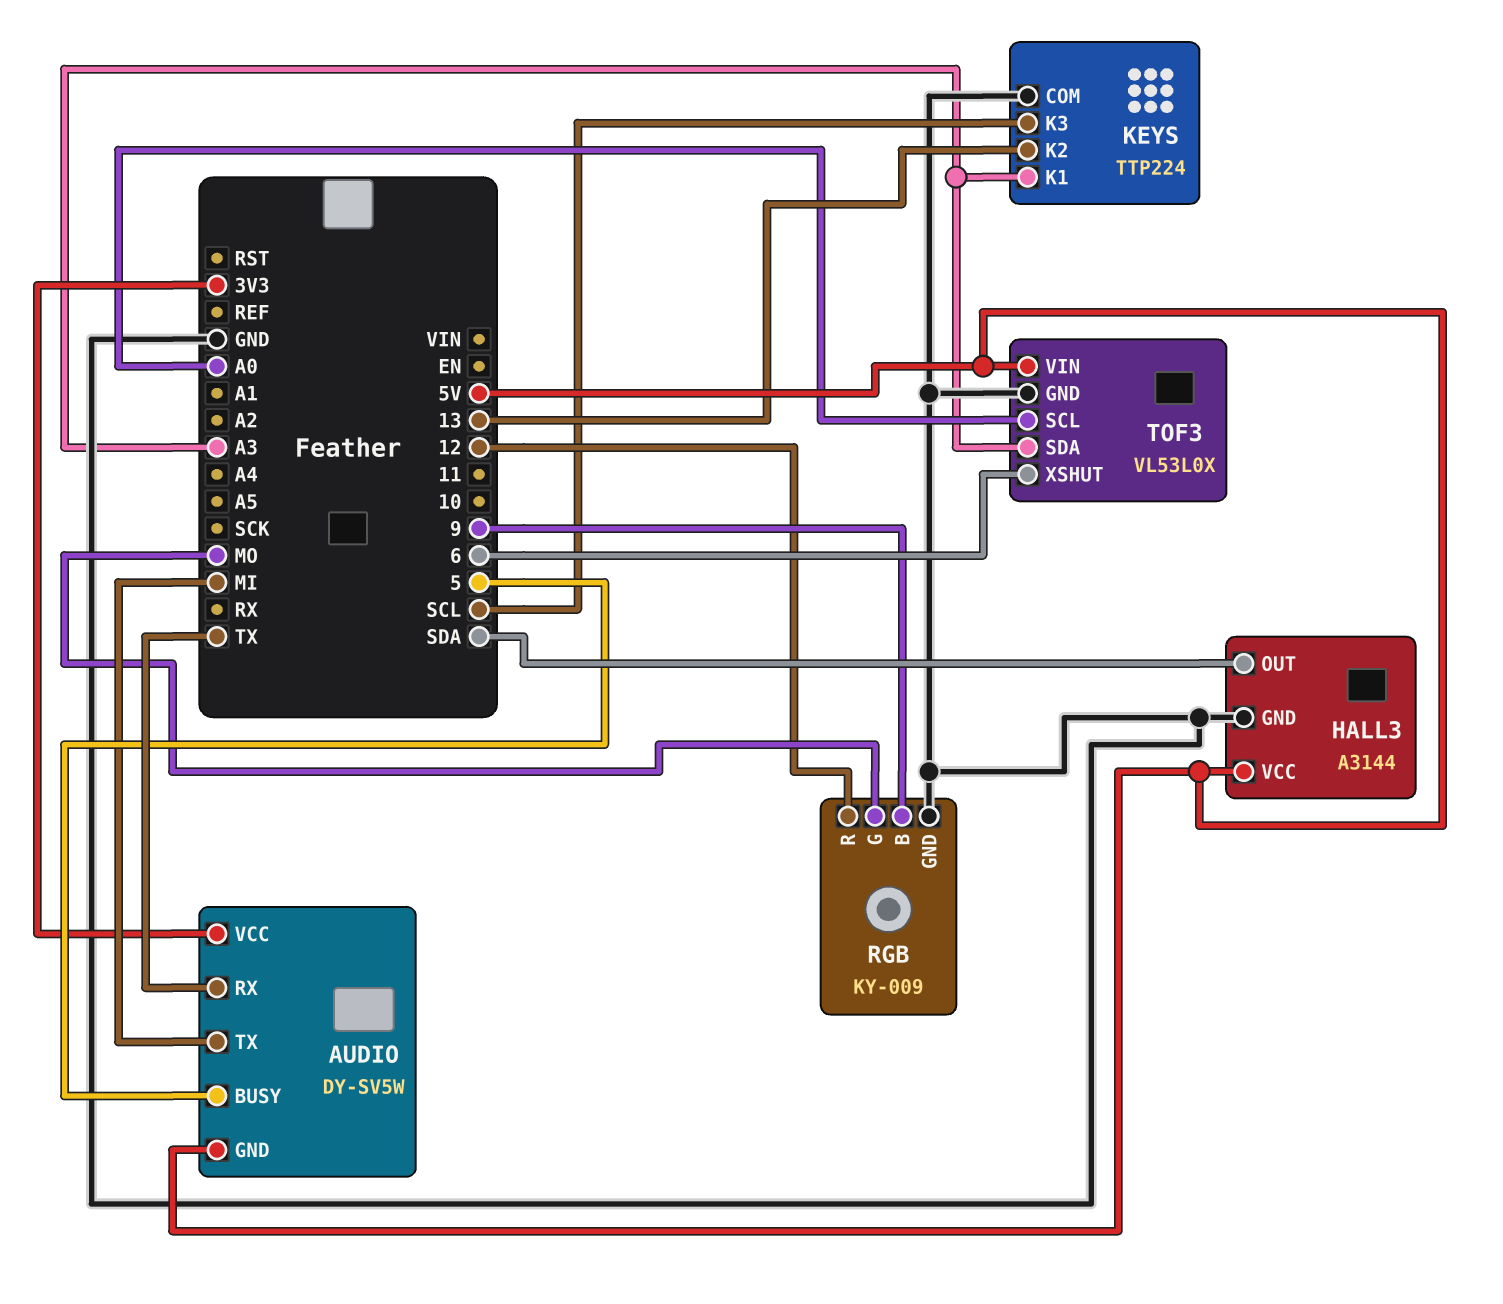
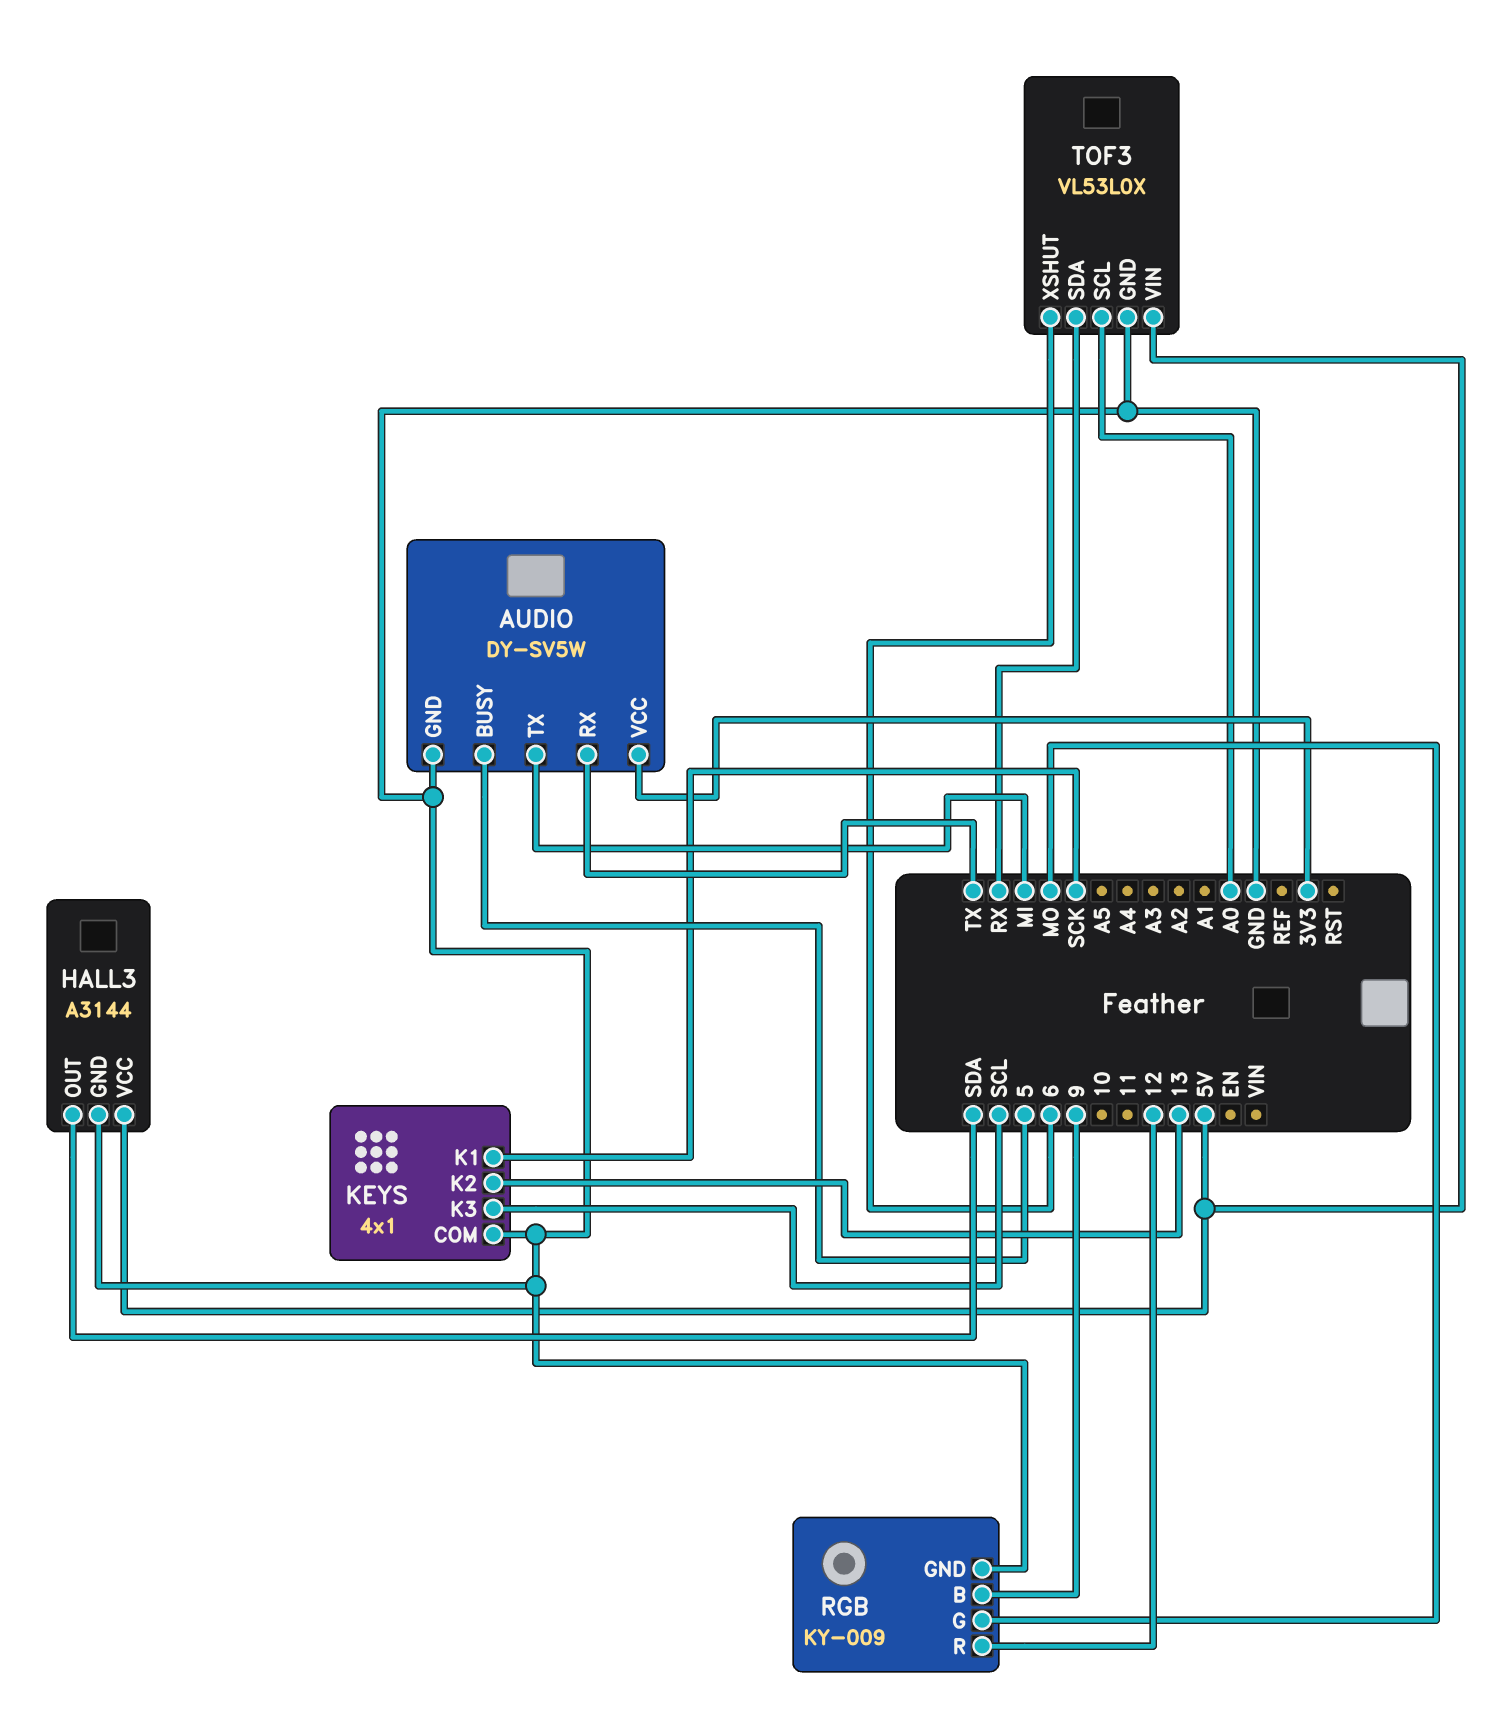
AUDIO pin GND: 5V -> GND
KEYS: TTP224 -> 4x1
KEYS pin K1: A3 -> SCK
TOF3 pin SDA: A3 -> RX

